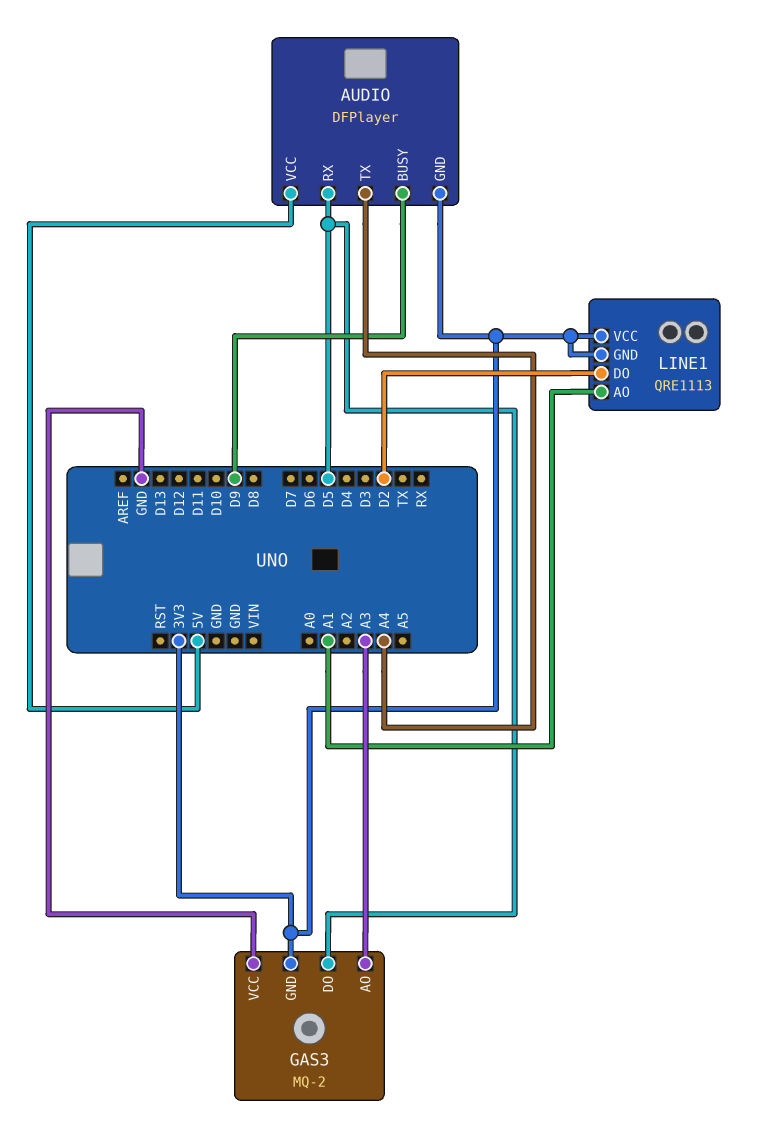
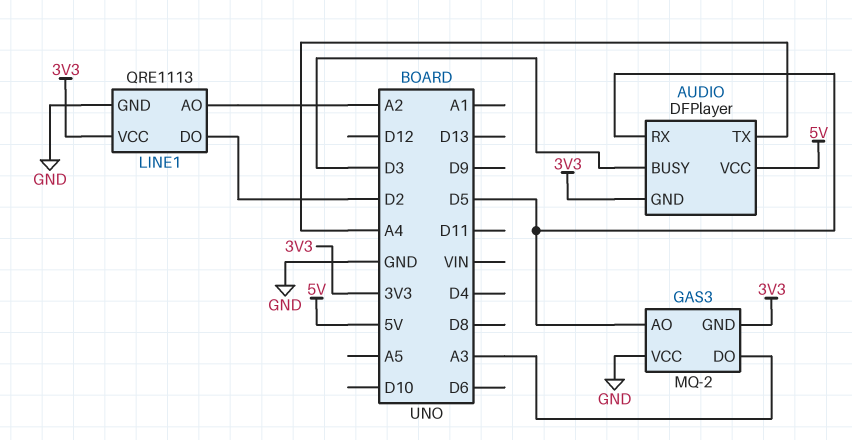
AUDIO pin BUSY: D9 -> D3
GAS3 pin AO: A3 -> D5
GAS3 pin DO: D5 -> A3
LINE1 pin AO: A1 -> A2
LINE1 pin GND: 3V3 -> GND

